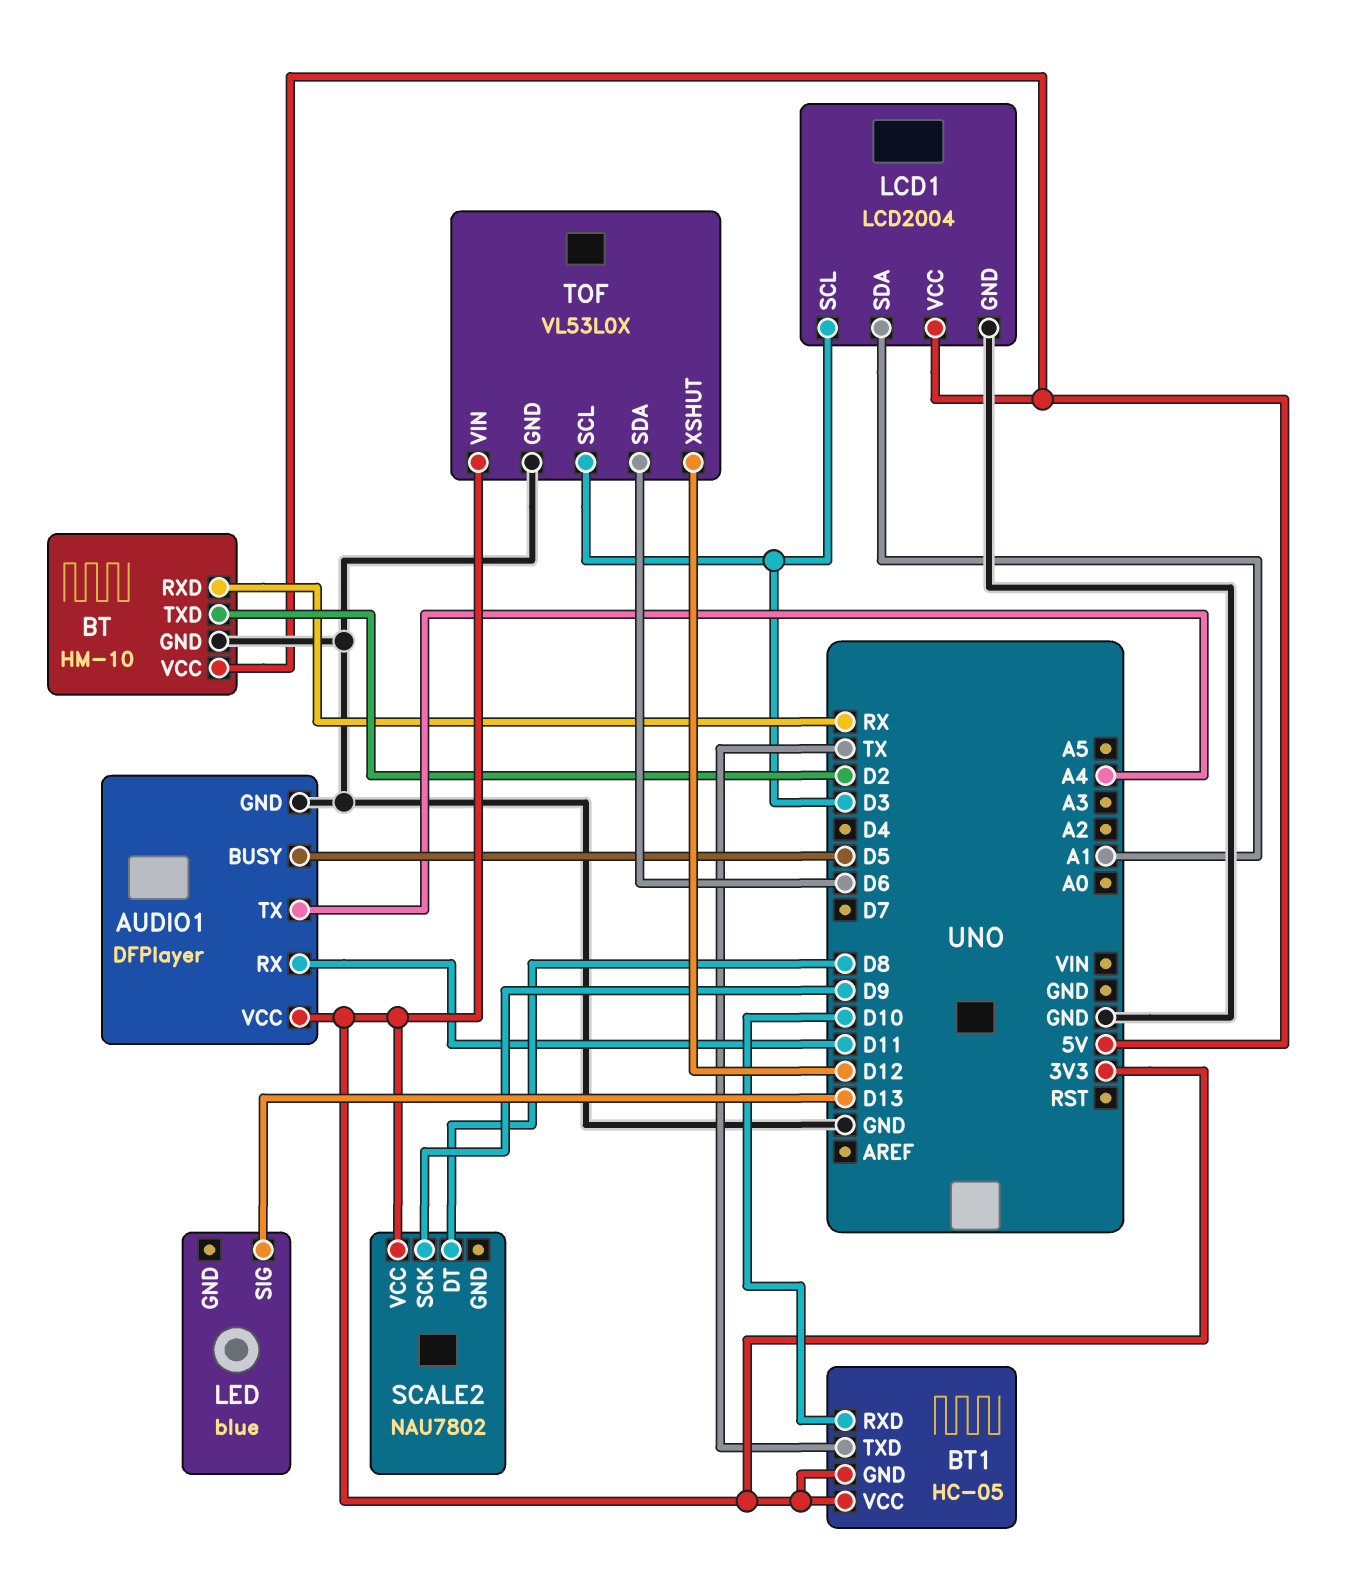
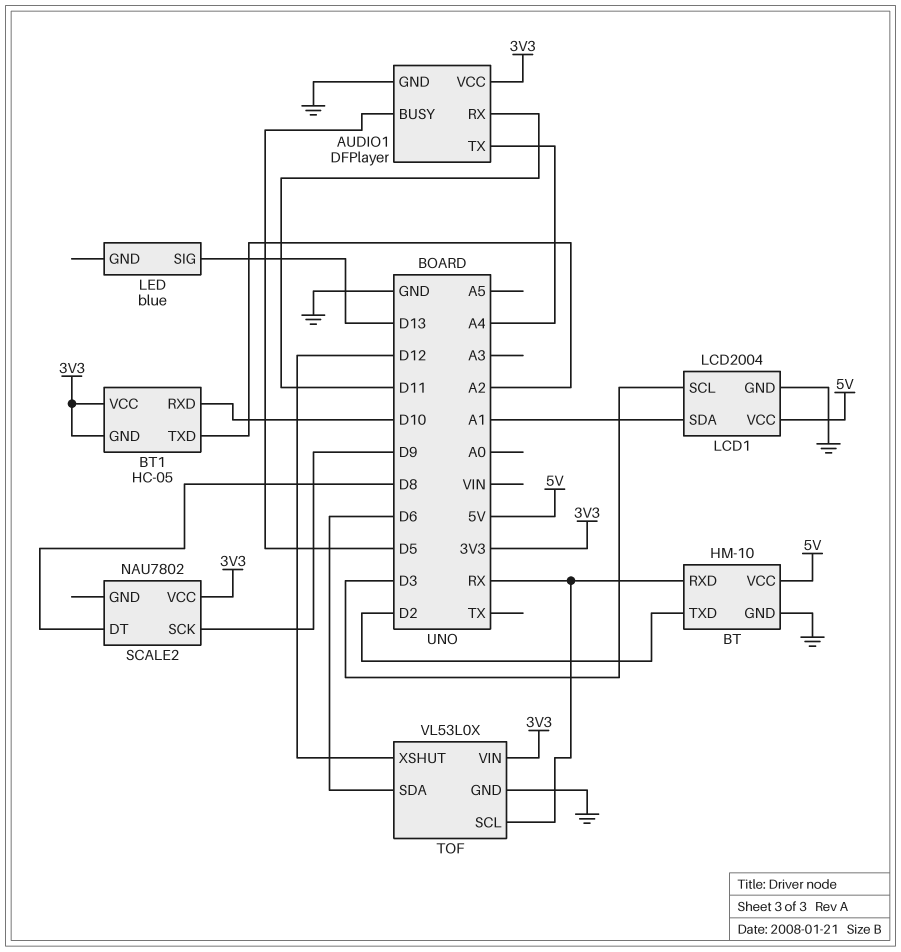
BT1 pin TXD: TX -> A2
TOF pin SCL: D3 -> RX

